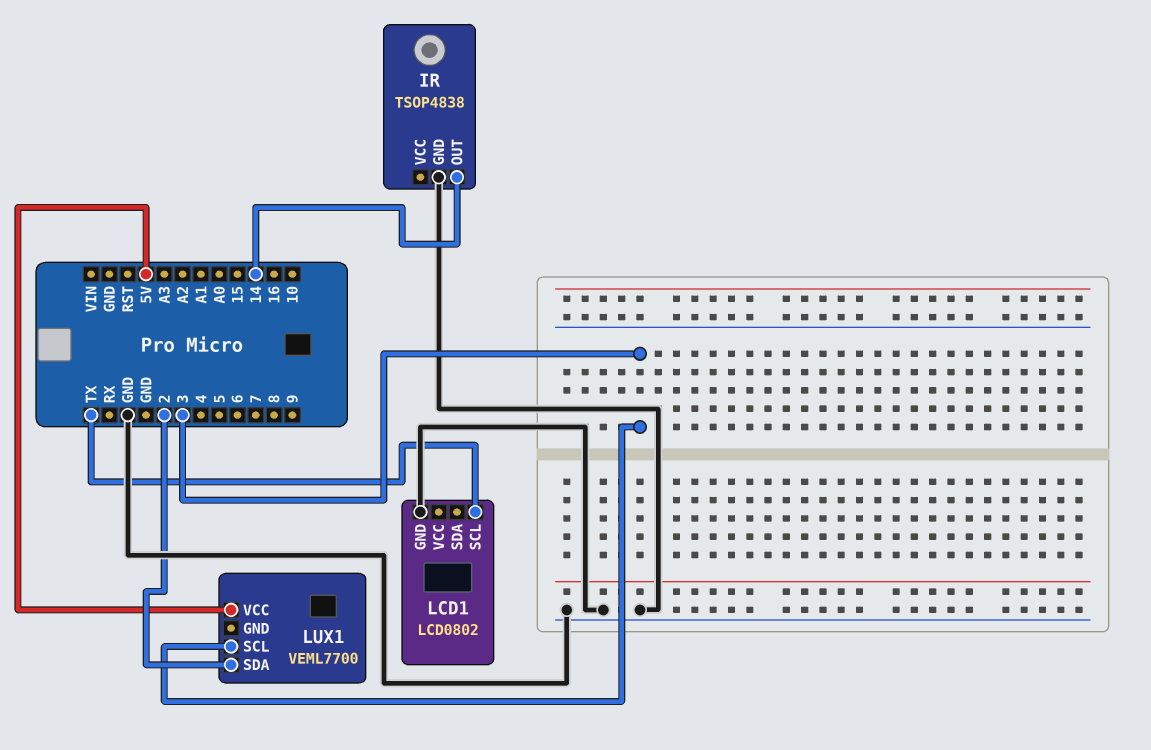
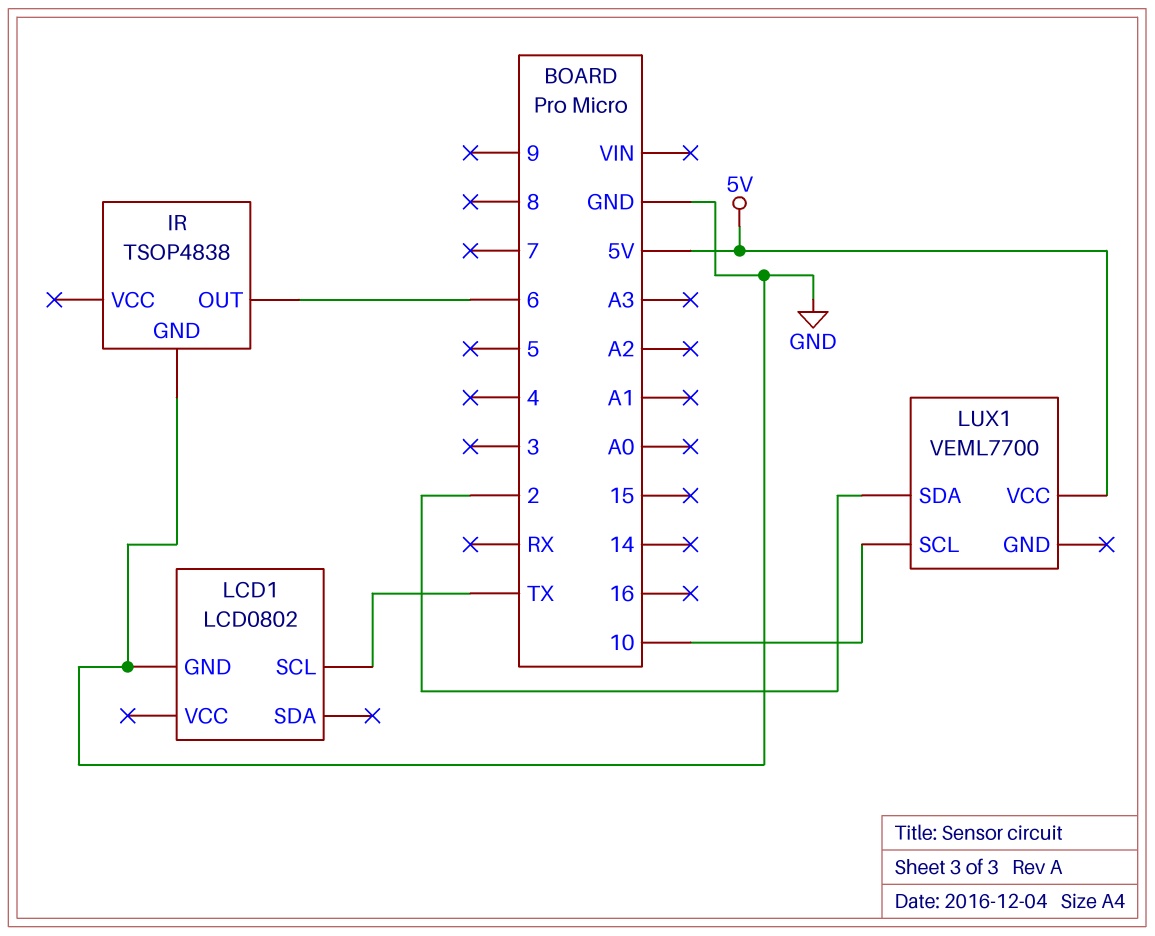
IR pin OUT: 14 -> 6
LUX1 pin SCL: 3 -> 10

